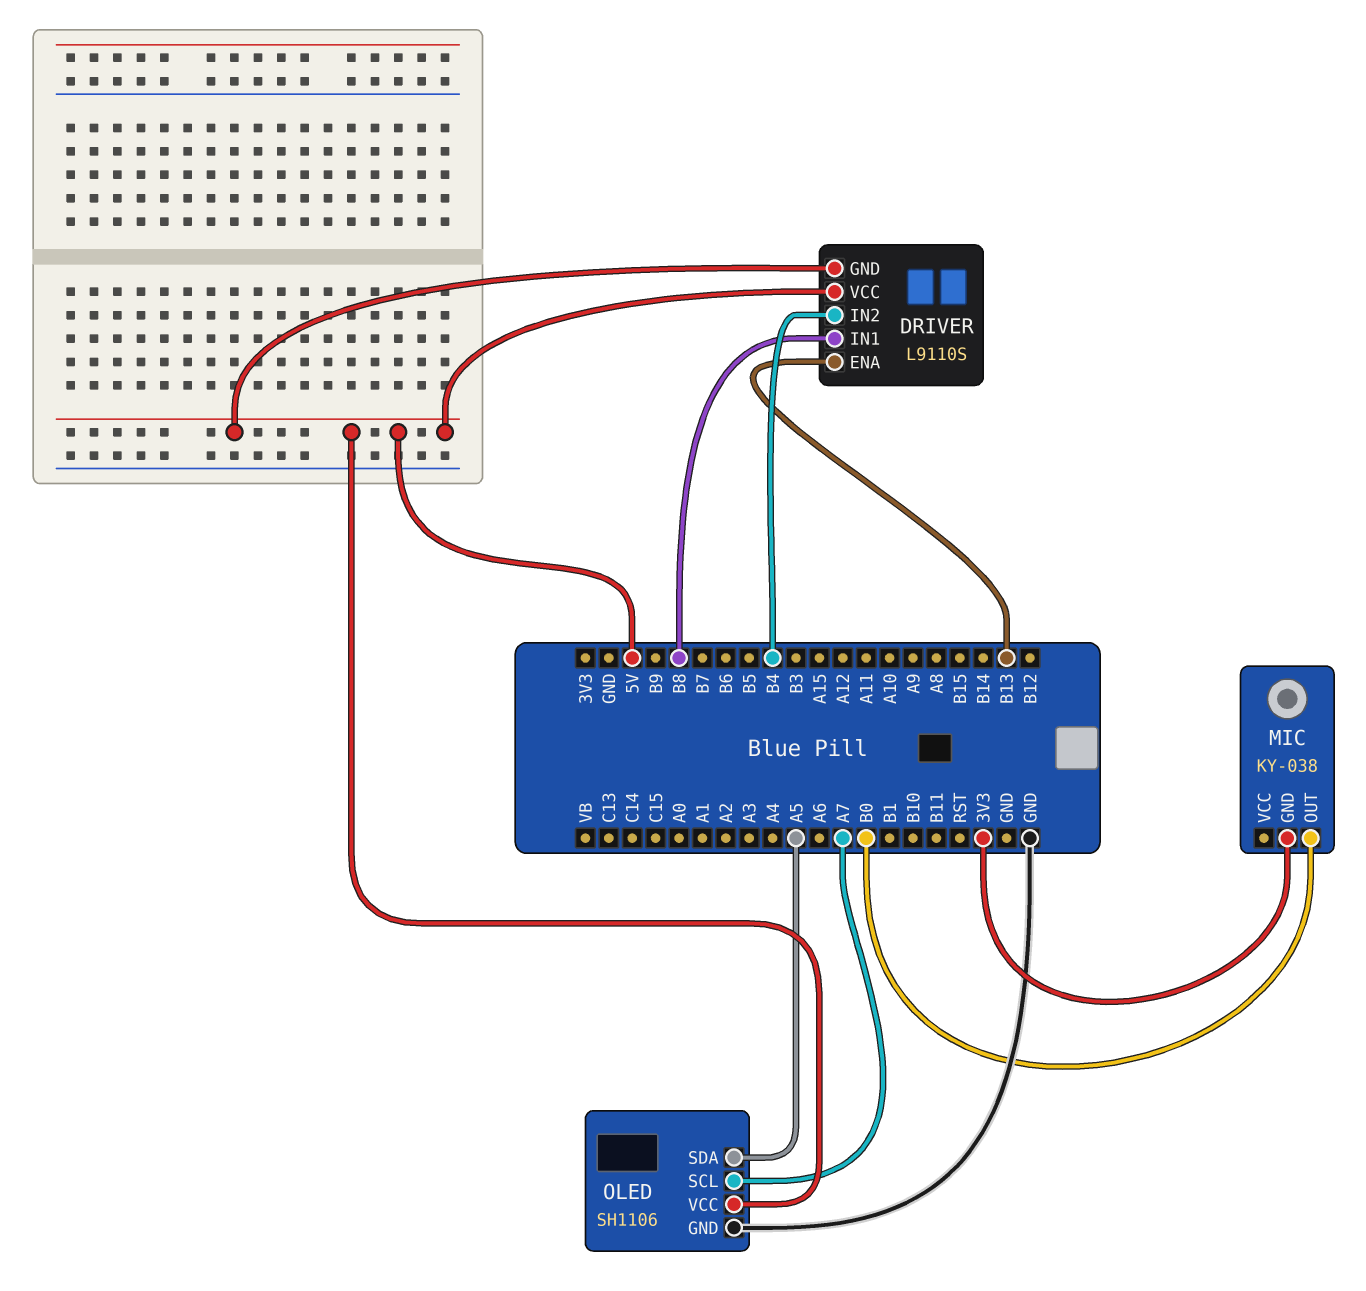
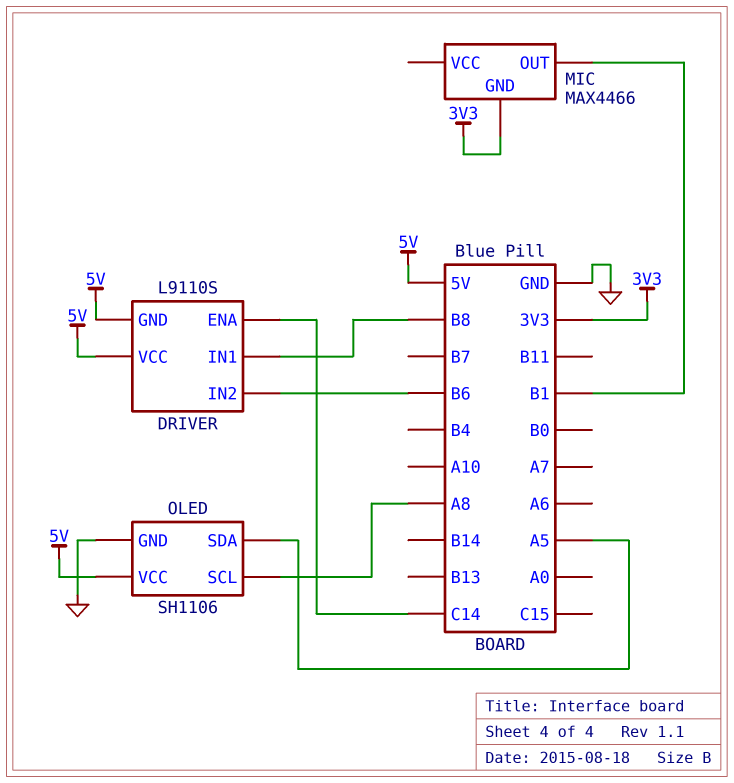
DRIVER pin ENA: B13 -> C14
DRIVER pin IN2: B4 -> B6
MIC: KY-038 -> MAX4466
MIC pin OUT: B0 -> B1
OLED pin SCL: A7 -> A8

